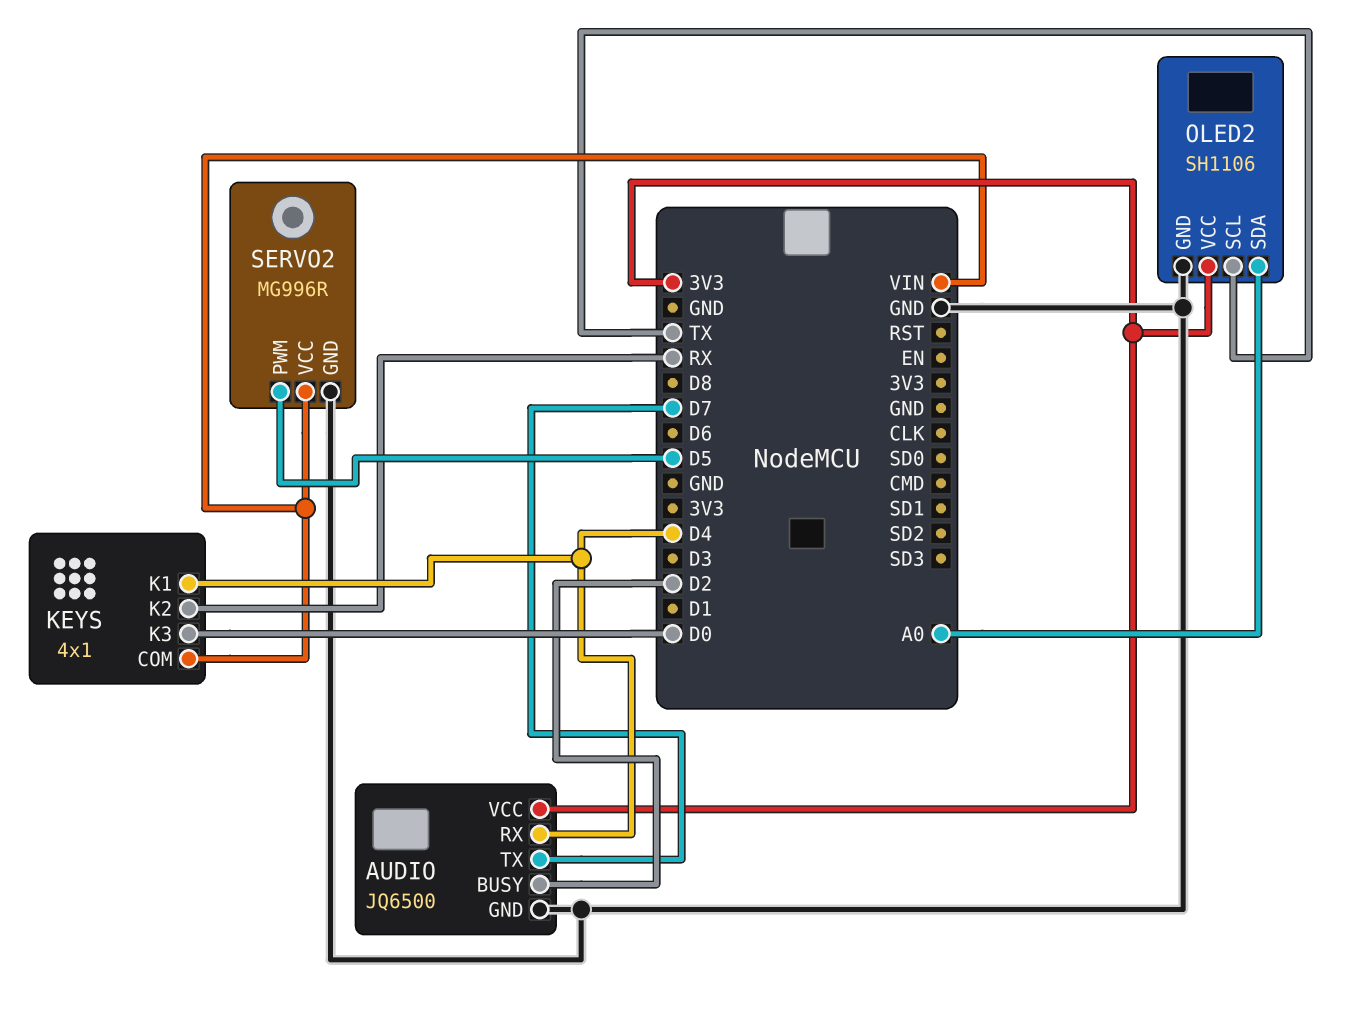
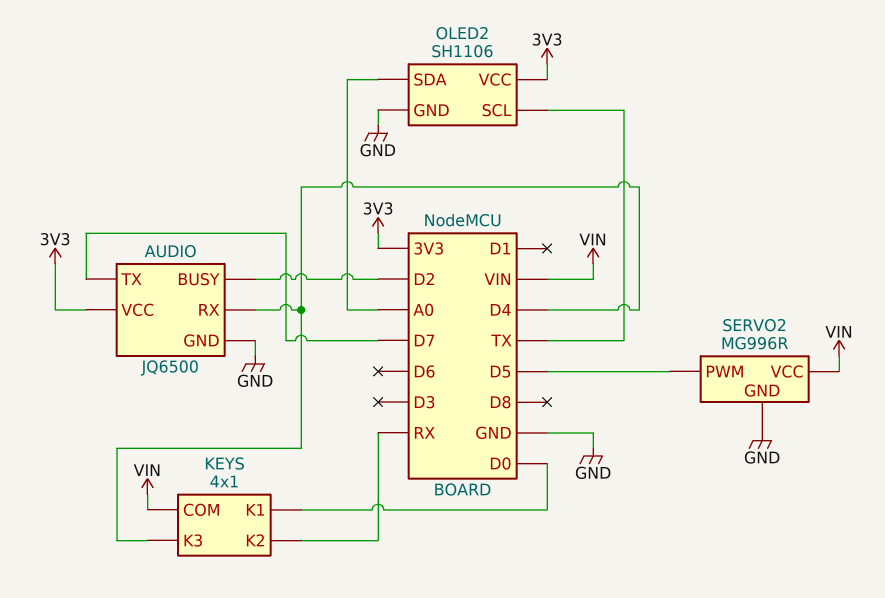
KEYS pin K1: D4 -> D0
KEYS pin K3: D0 -> D4

